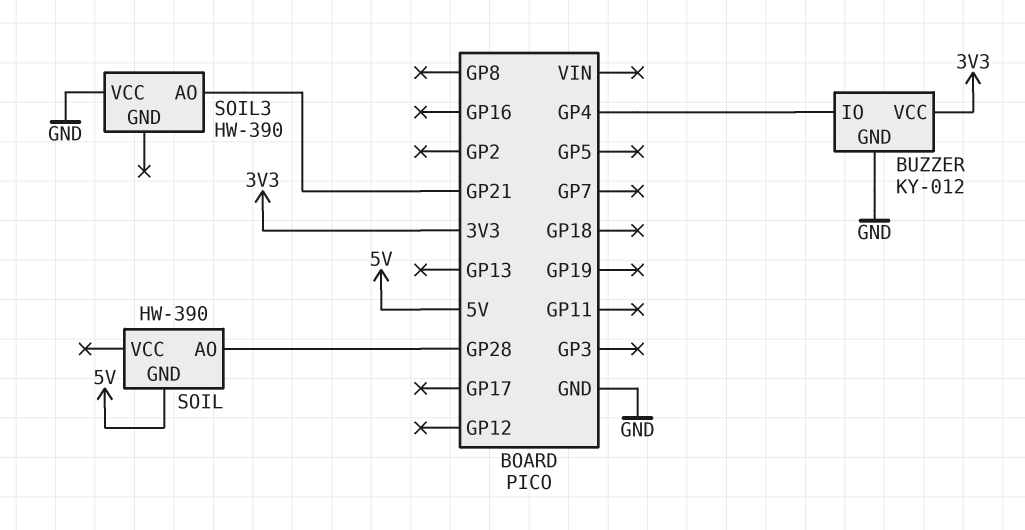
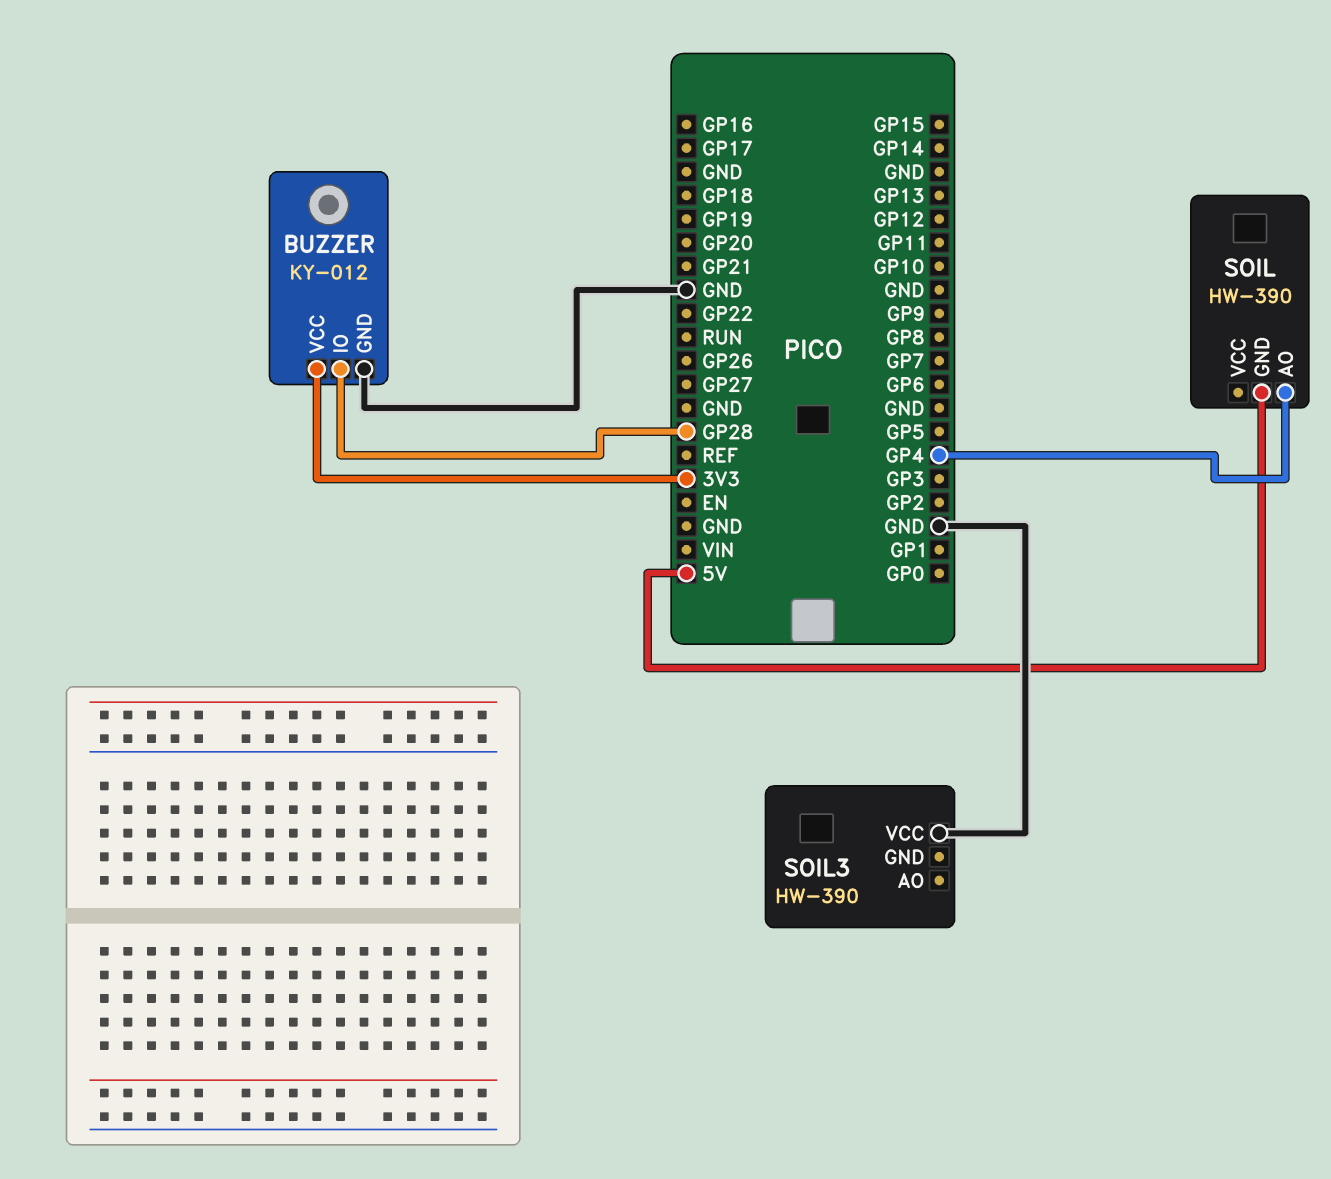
BUZZER pin IO: GP4 -> GP28
SOIL pin AO: GP28 -> GP4
SOIL3 pin AO: GP21 -> none

